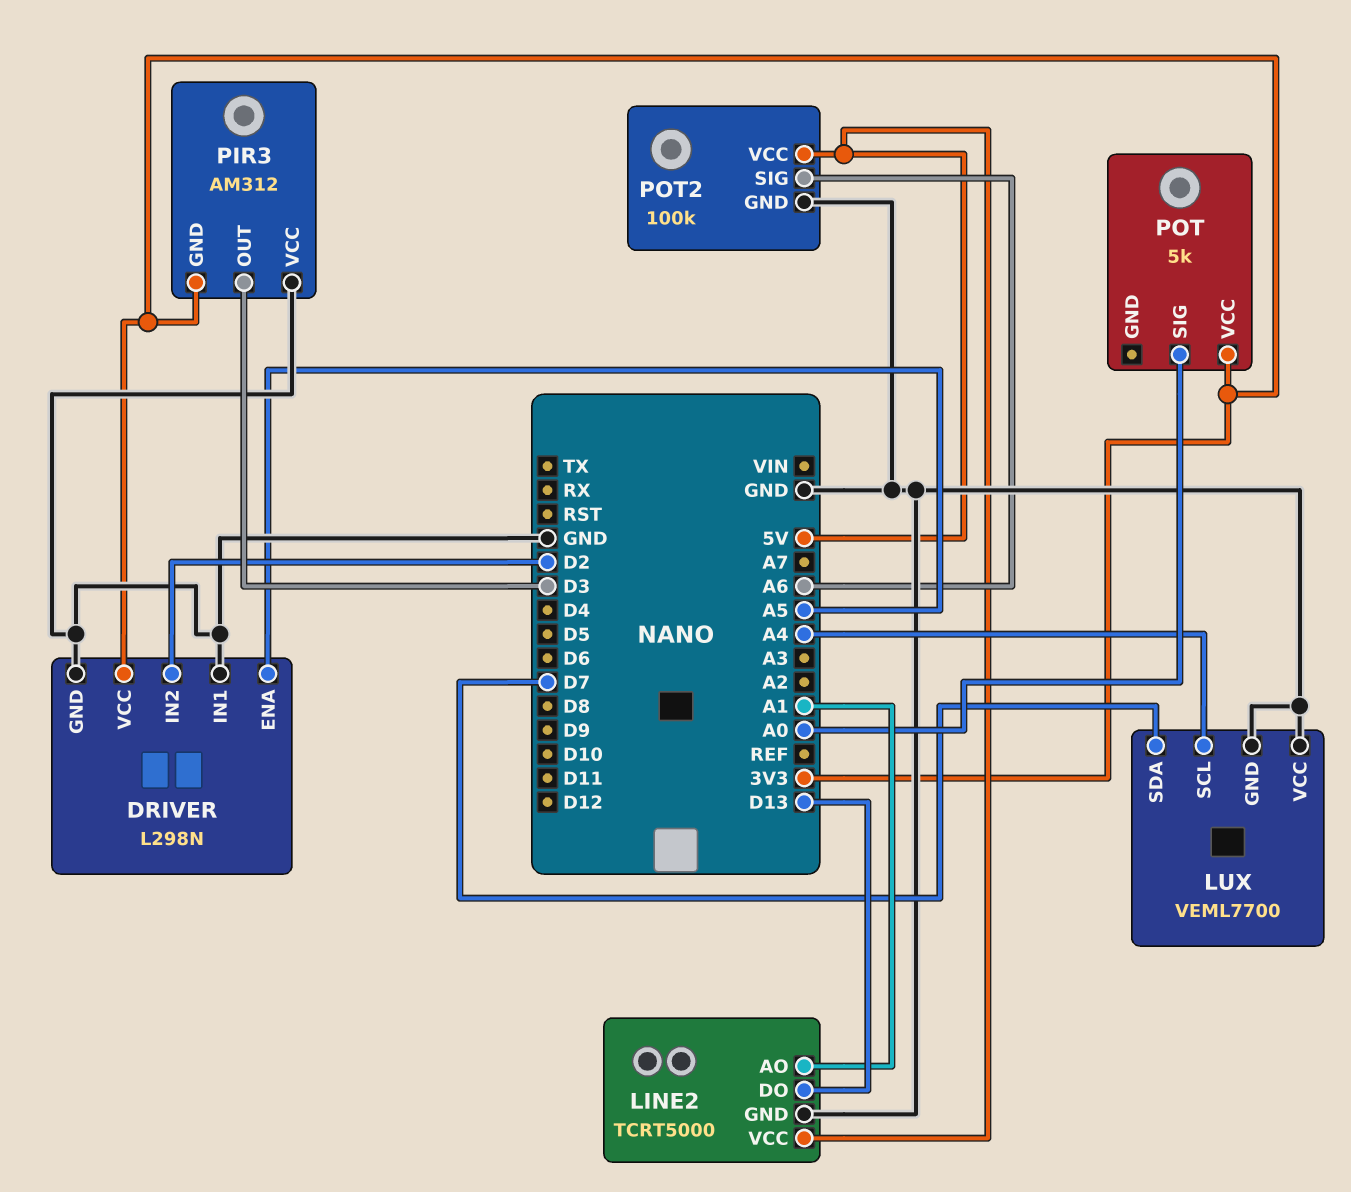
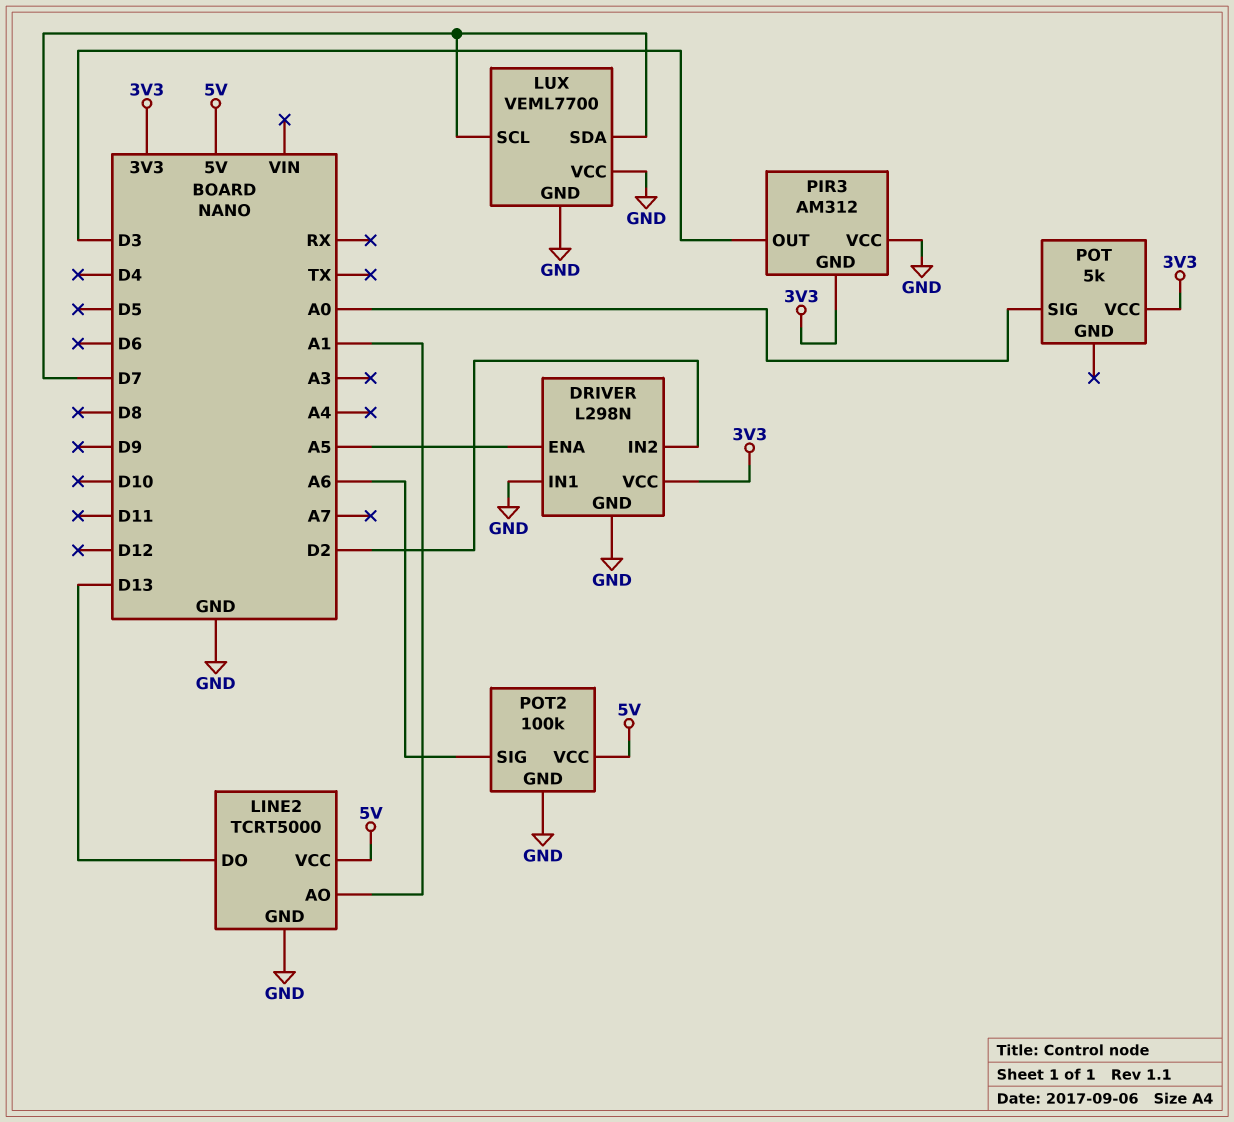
LUX pin SCL: A4 -> D7

